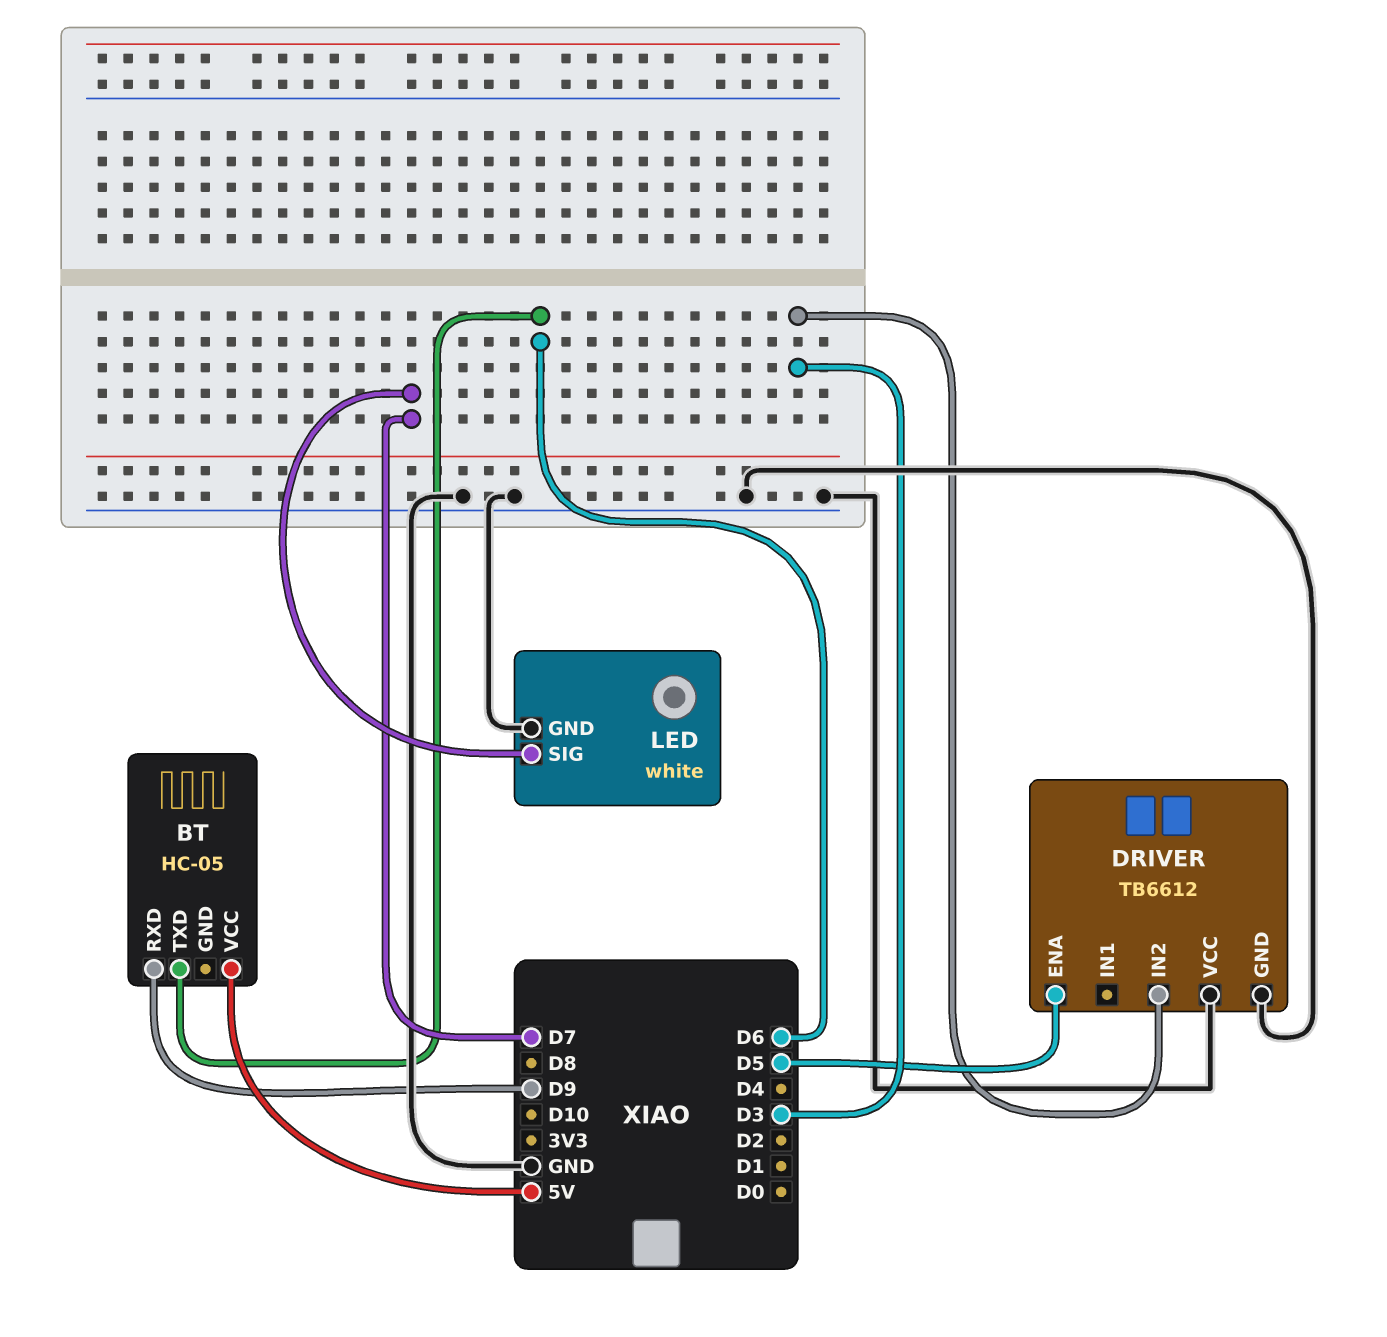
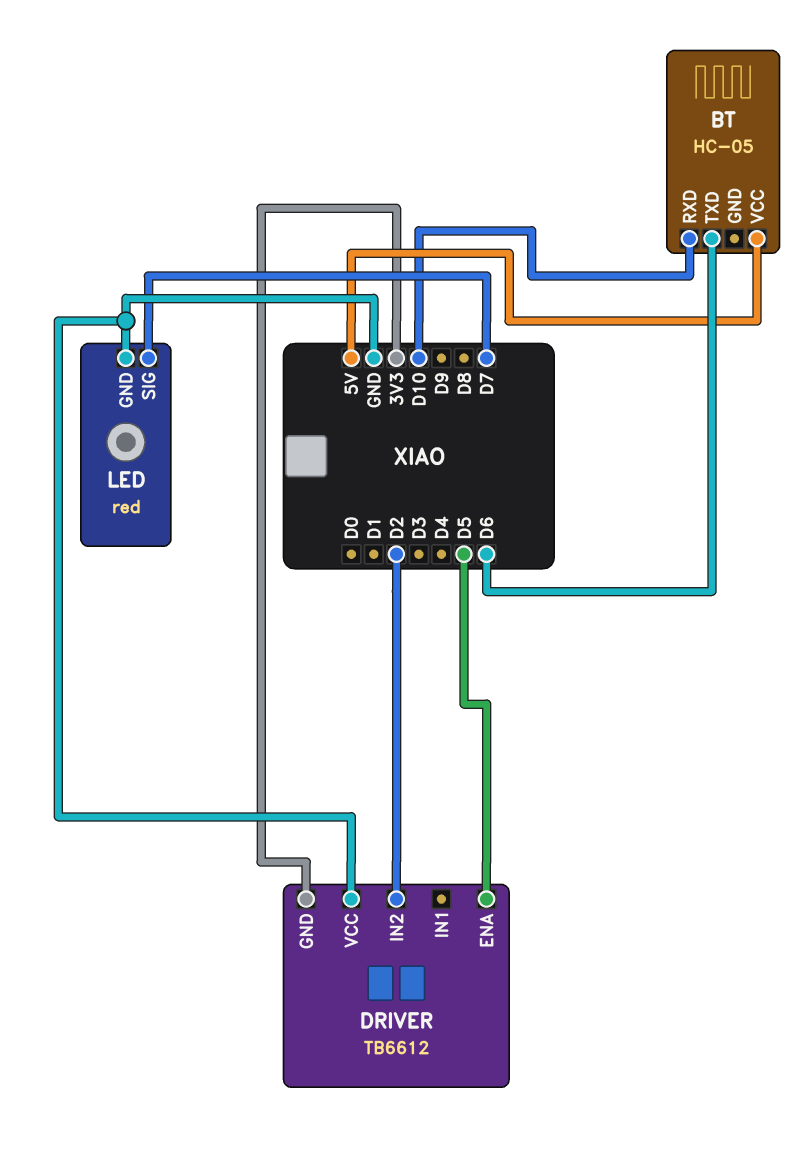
BT pin RXD: D9 -> D10
DRIVER pin GND: GND -> 3V3
DRIVER pin IN2: D3 -> D2
LED: white -> red

